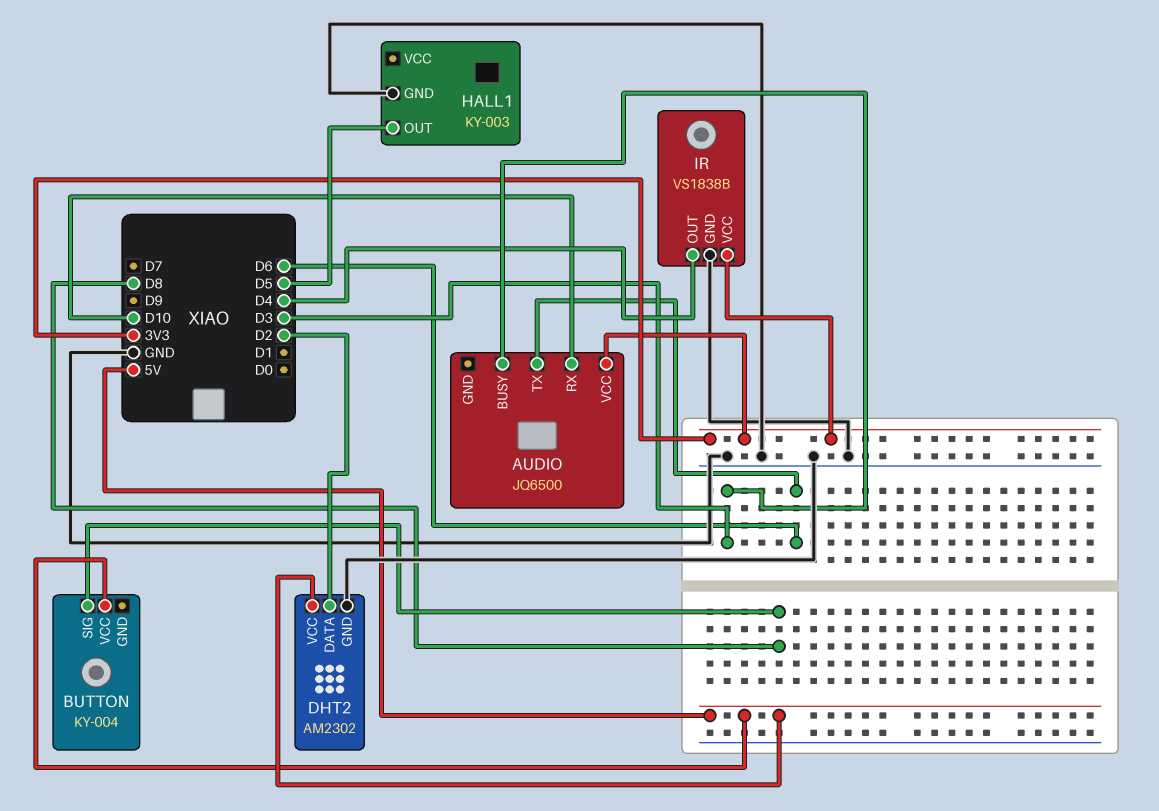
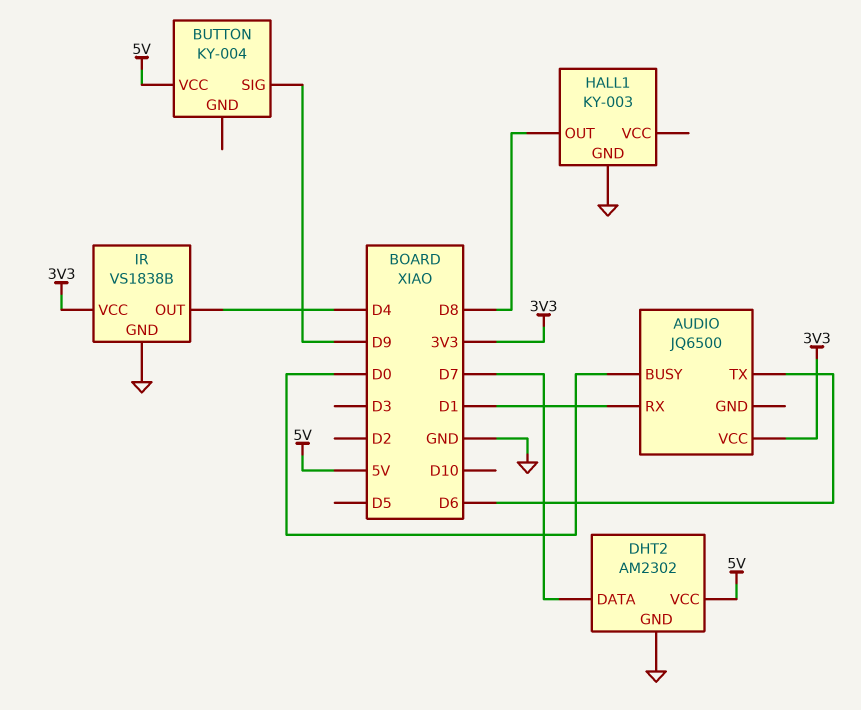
AUDIO pin BUSY: D3 -> D0
AUDIO pin RX: D10 -> D1
BUTTON pin SIG: D8 -> D9
DHT2 pin DATA: D2 -> D7
HALL1 pin OUT: D5 -> D8

